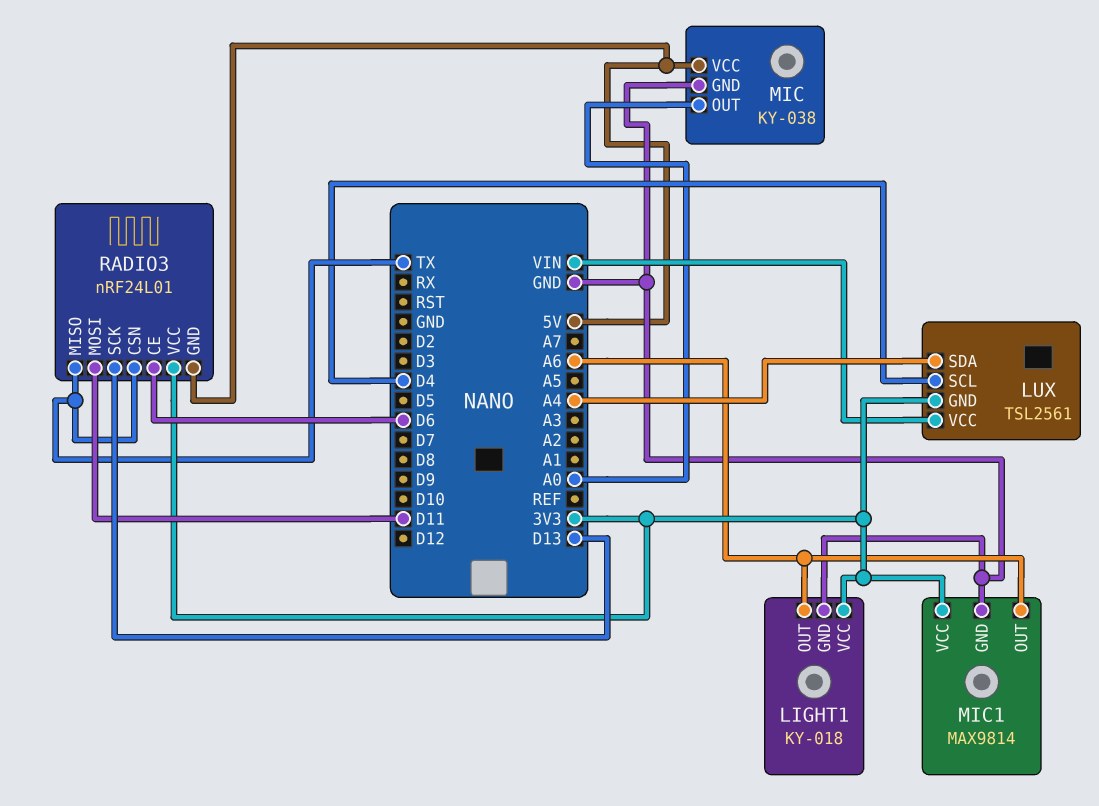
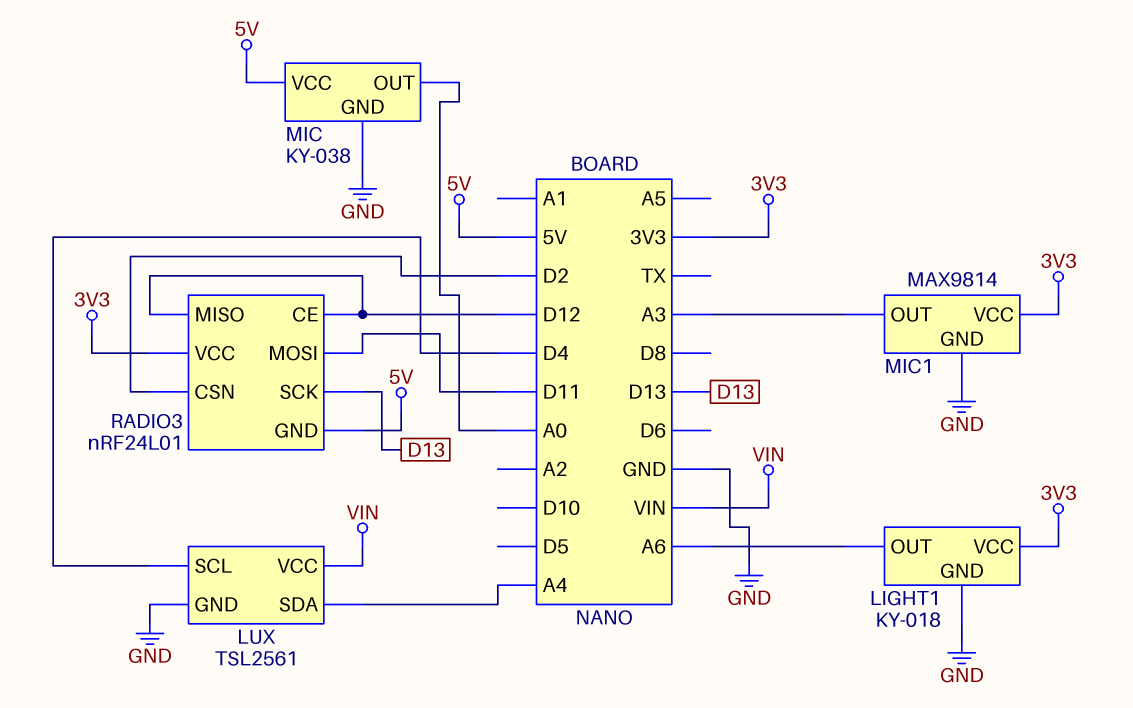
LUX pin GND: 3V3 -> GND
MIC1 pin OUT: A6 -> A3
RADIO3 pin CE: D6 -> D12
RADIO3 pin CSN: TX -> D2
RADIO3 pin MISO: TX -> D12

